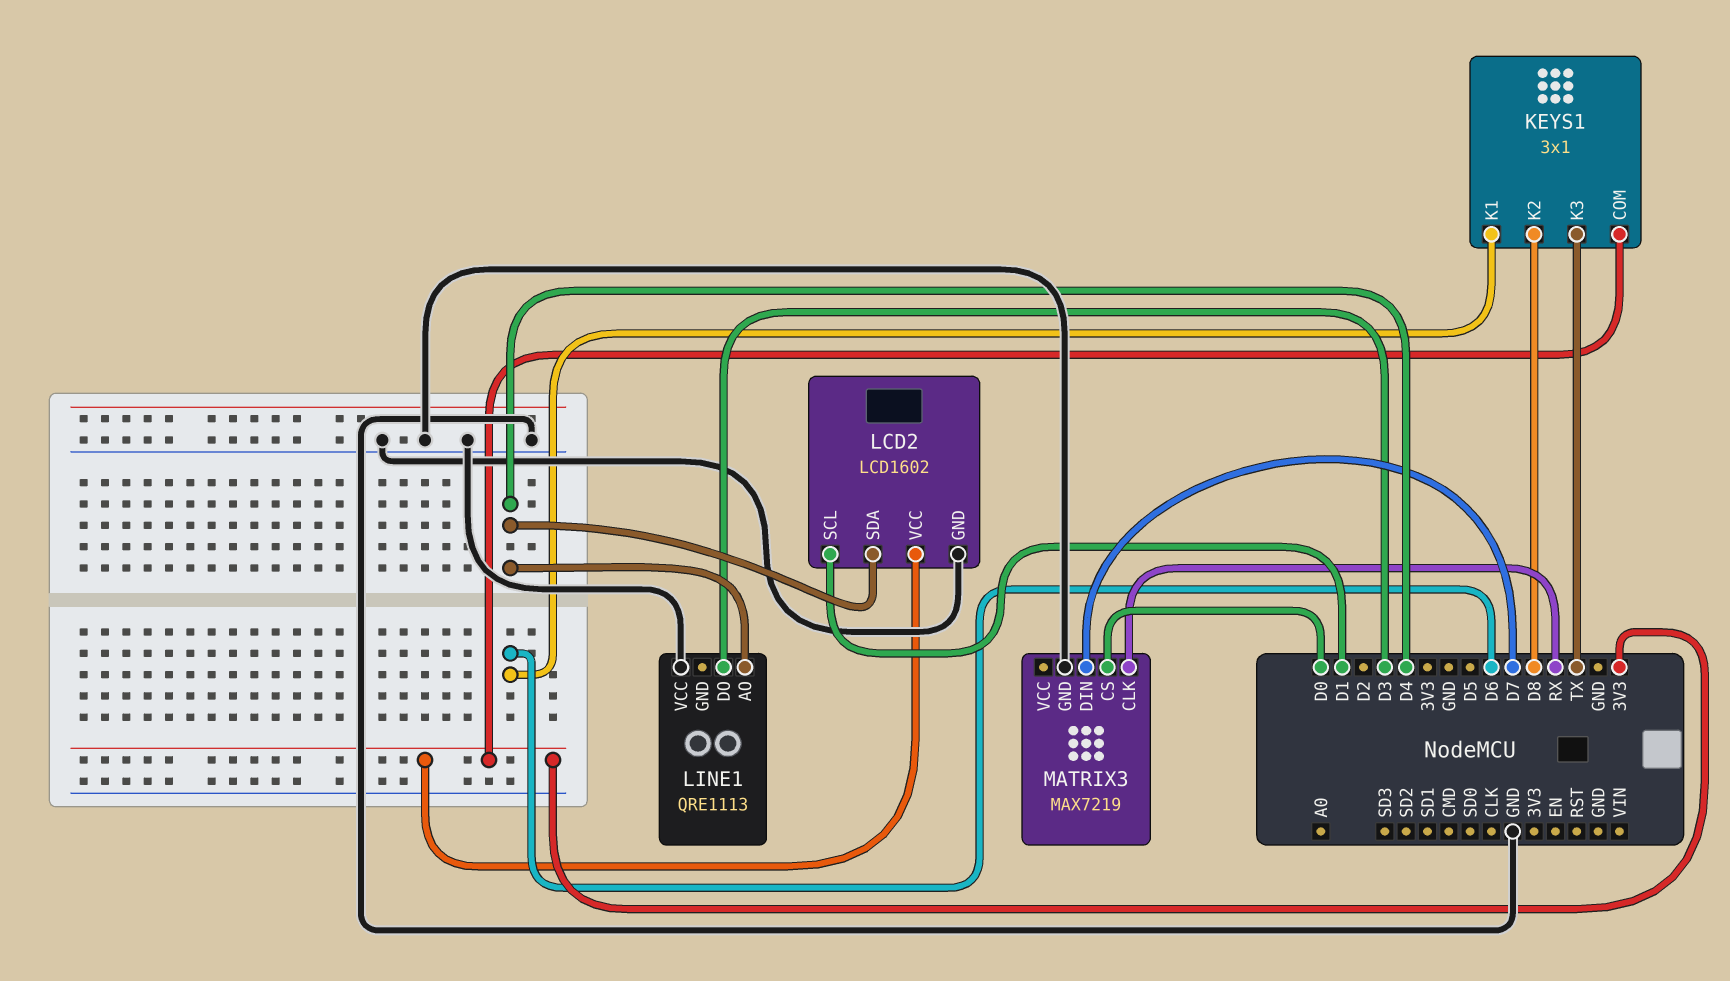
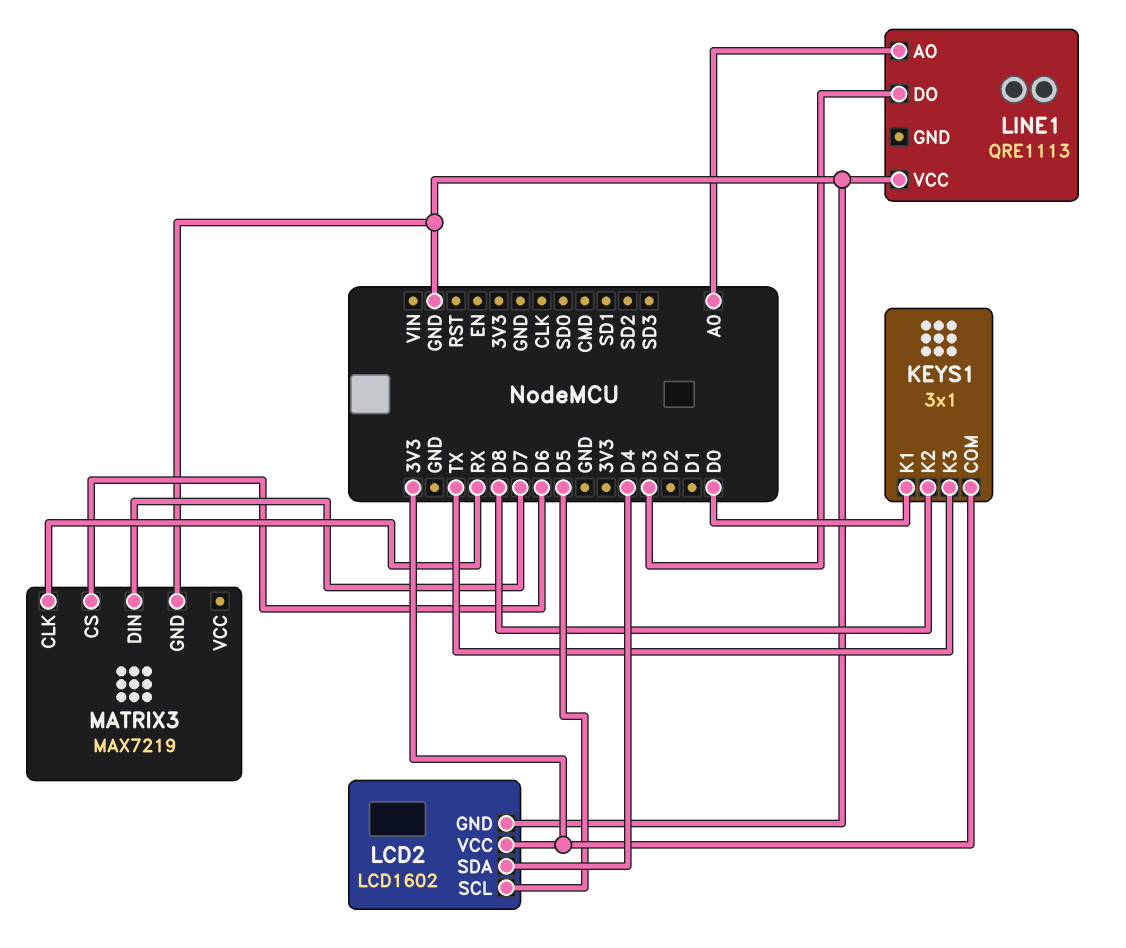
KEYS1 pin K1: D6 -> D0
LCD2 pin SCL: D1 -> D5
LINE1 pin AO: D4 -> A0
MATRIX3 pin CS: D0 -> D6

